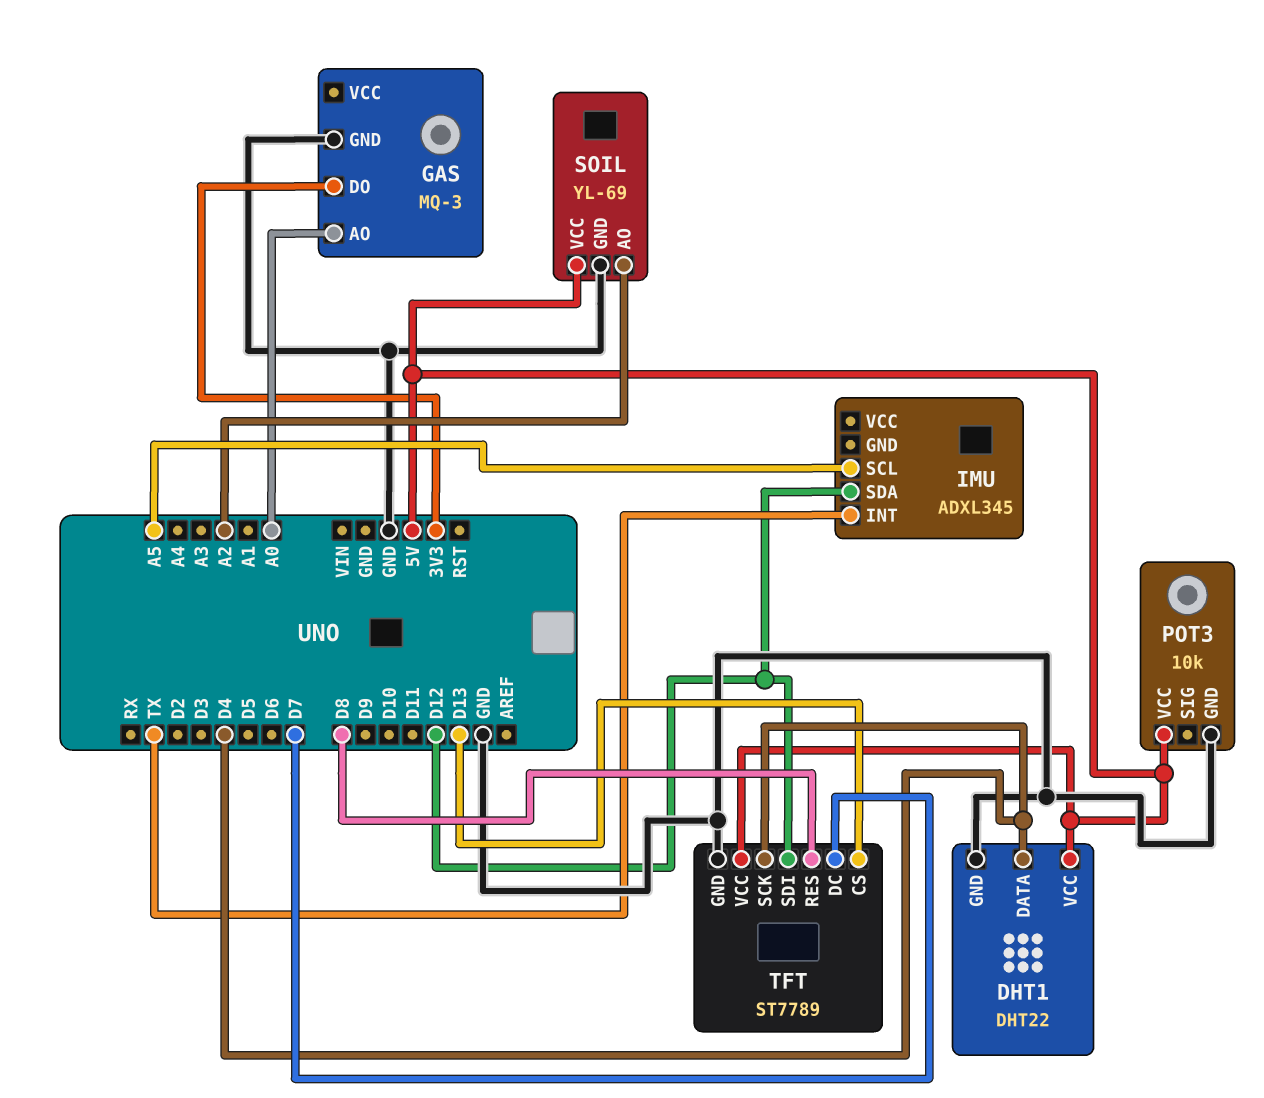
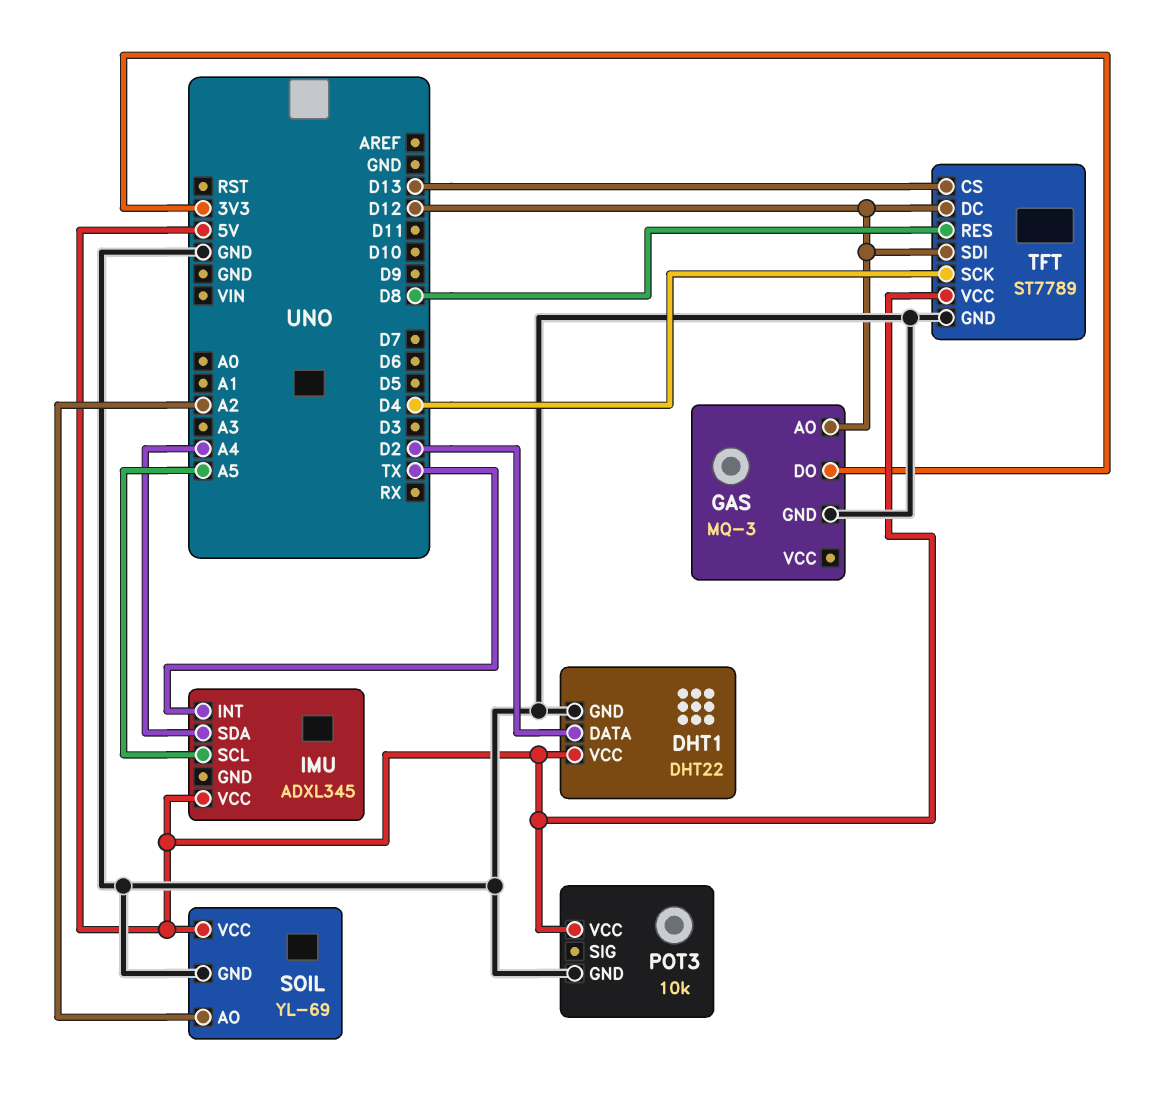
DHT1 pin DATA: D4 -> D2
GAS pin AO: A0 -> D12
IMU pin SDA: D12 -> A4
IMU pin VCC: none -> 5V
TFT pin DC: D7 -> D12

